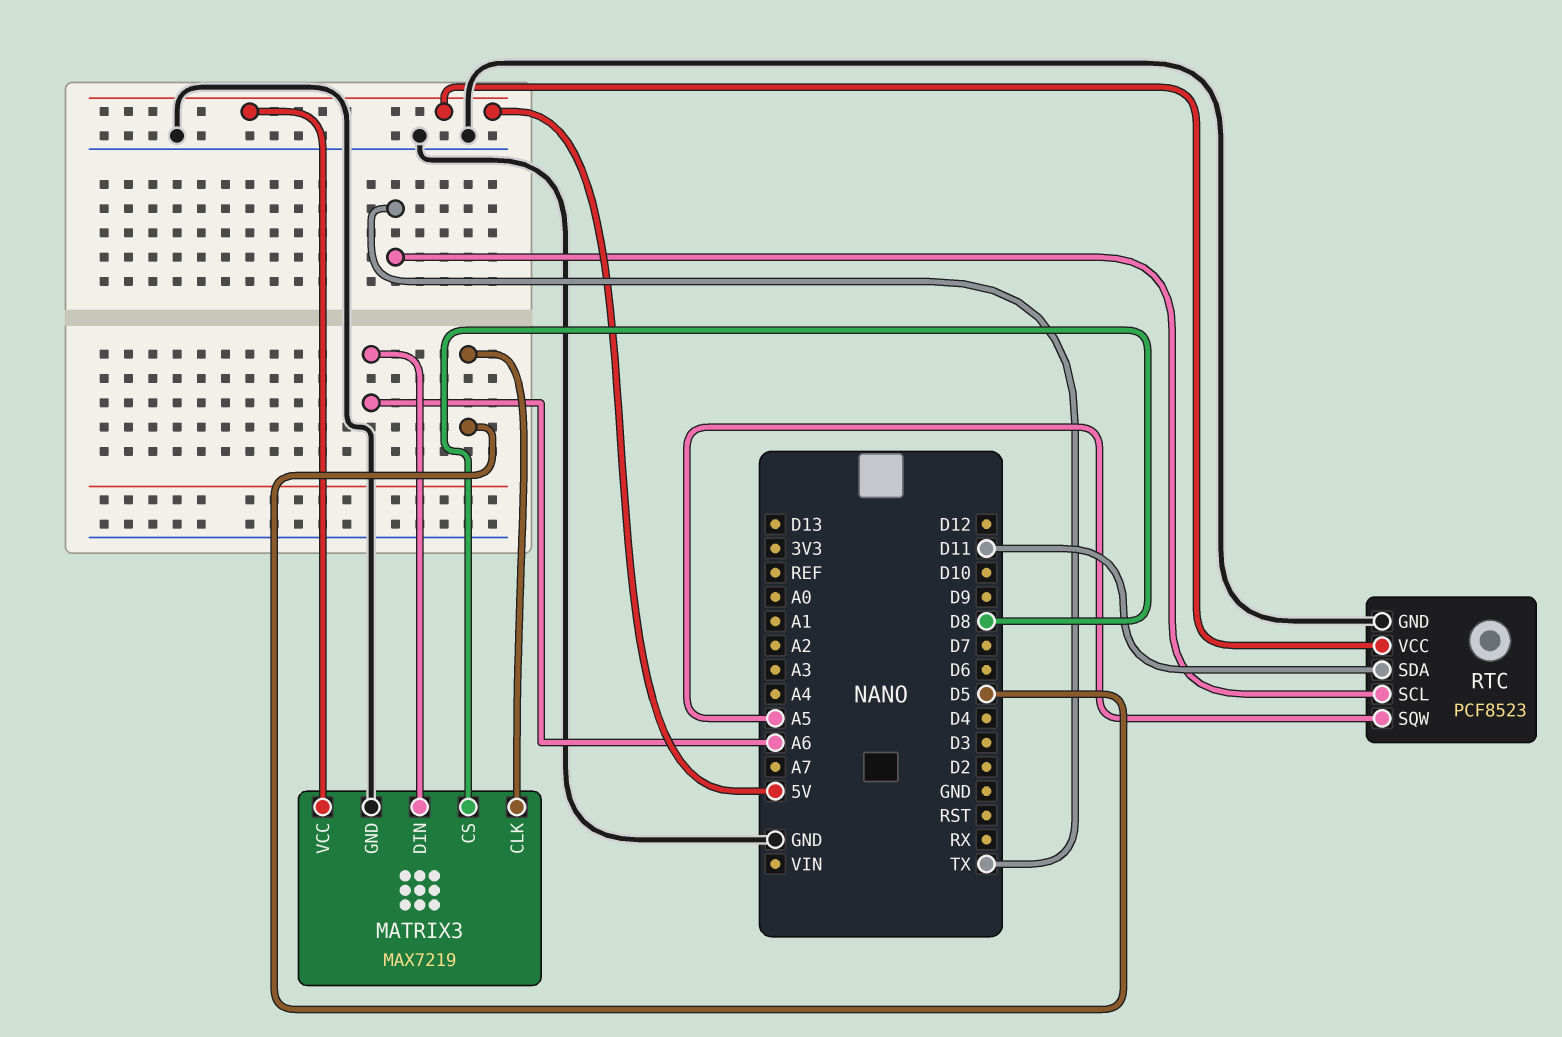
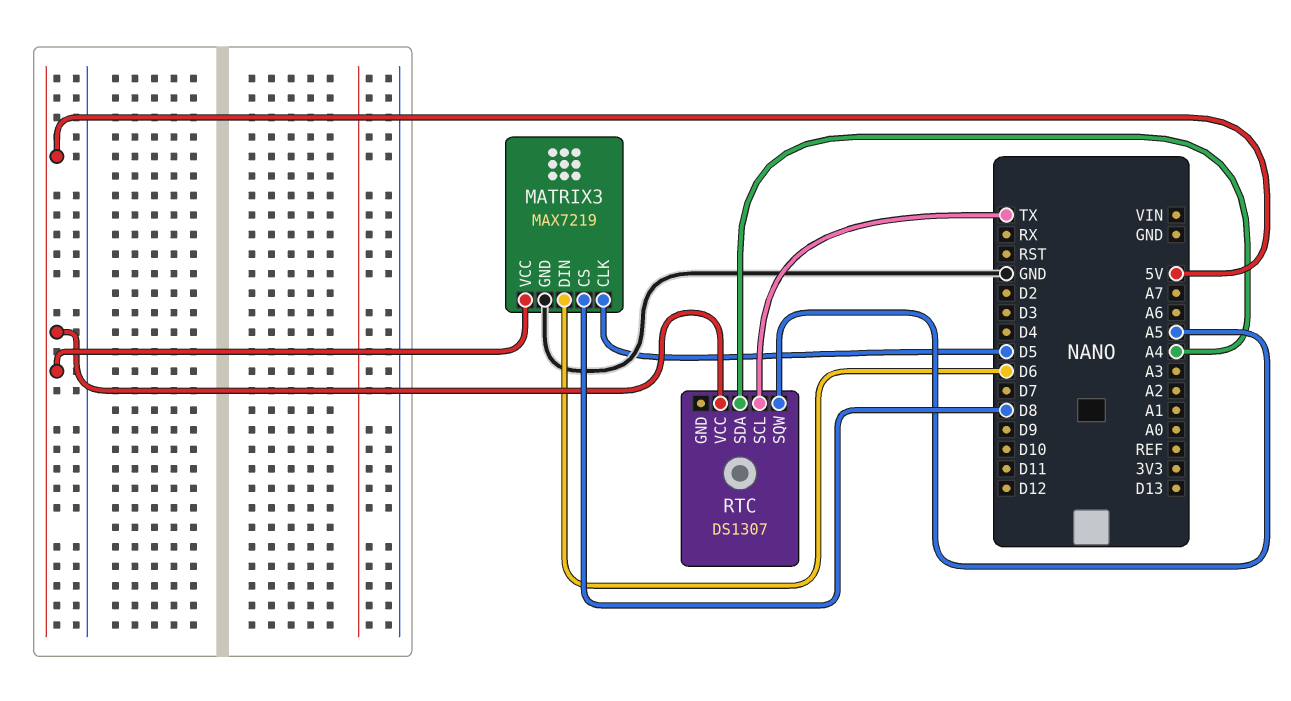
MATRIX3 pin DIN: A6 -> D6
RTC: PCF8523 -> DS1307
RTC pin GND: GND -> none
RTC pin SDA: D11 -> A4

